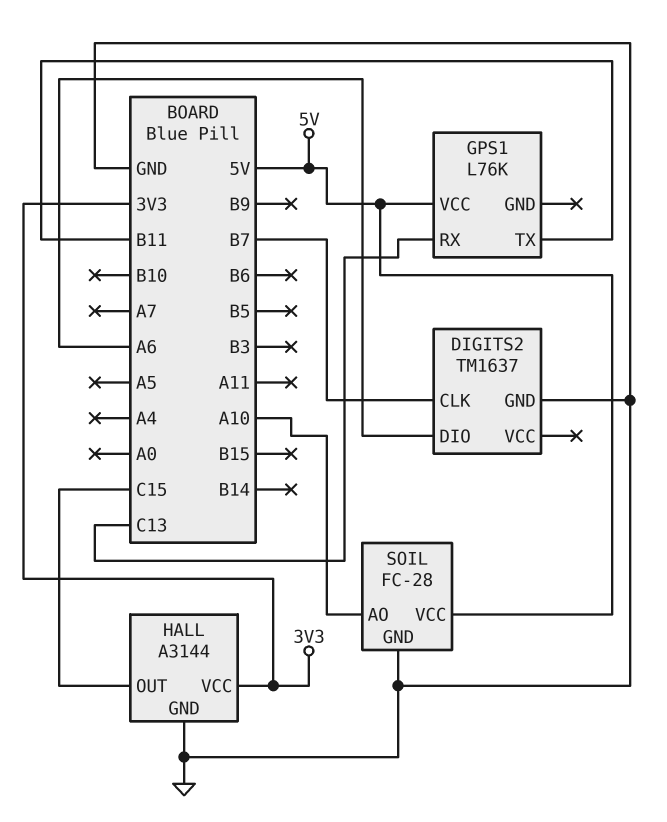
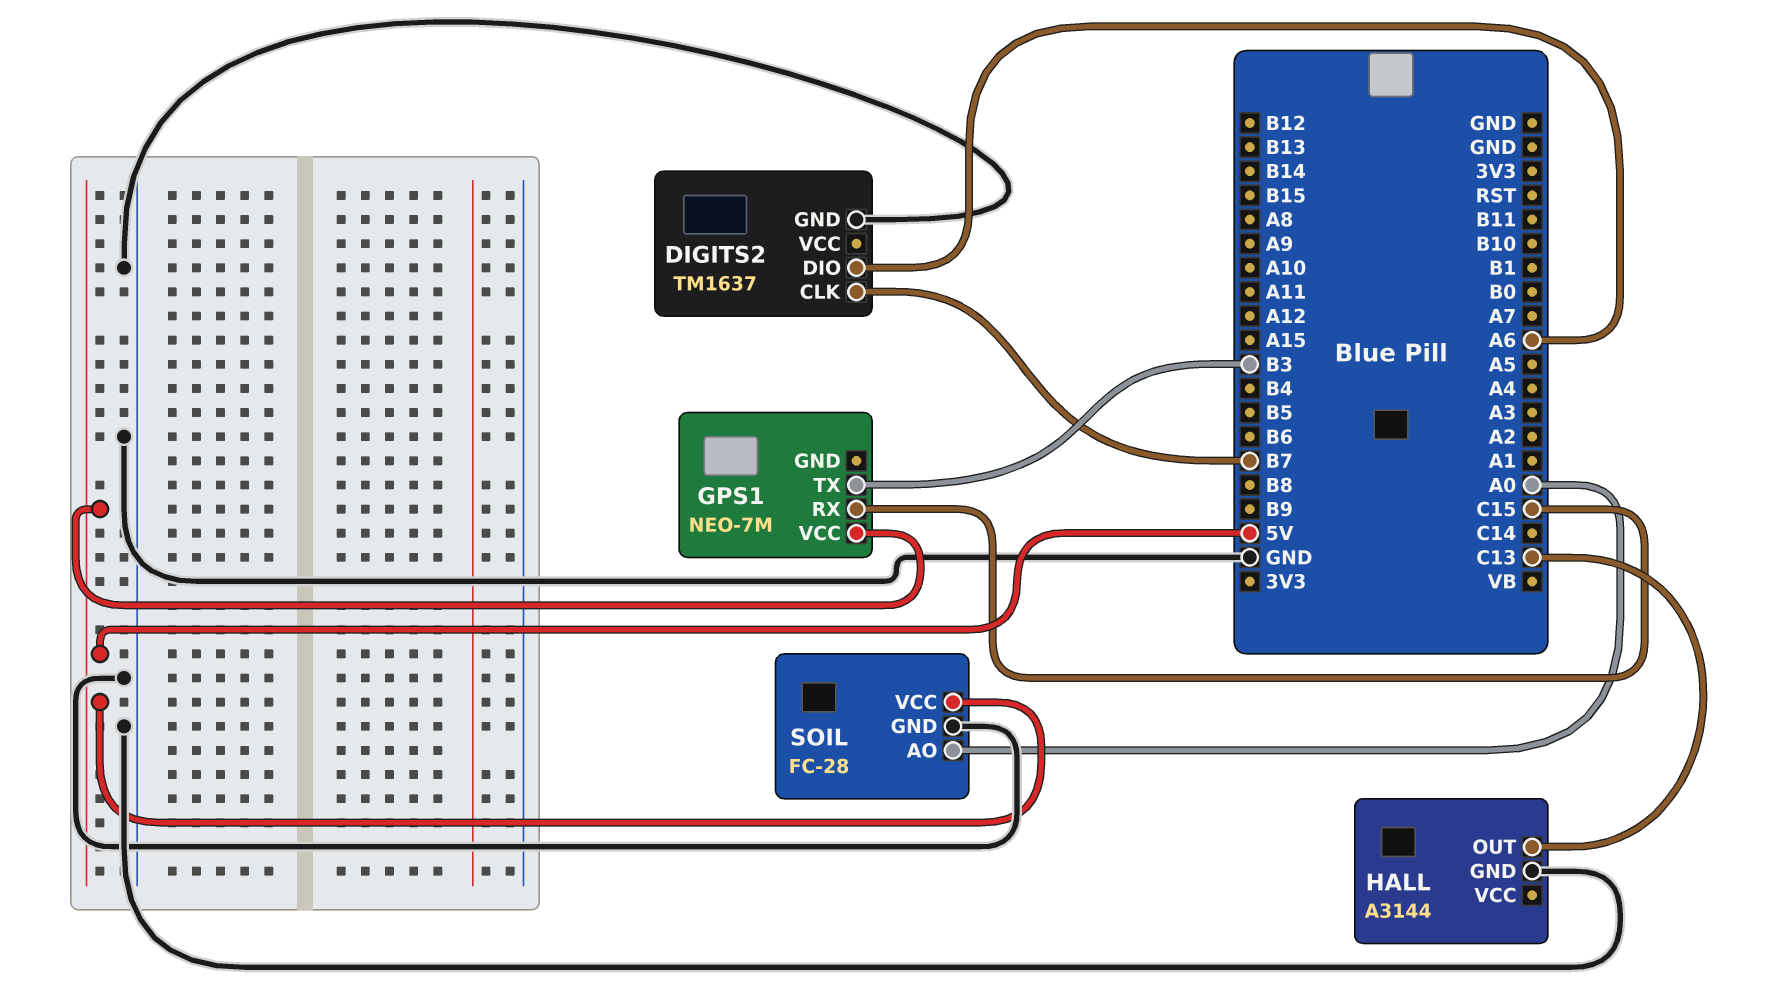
GPS1: L76K -> NEO-7M
GPS1 pin RX: C13 -> C15
GPS1 pin TX: B11 -> B3
HALL pin OUT: C15 -> C13
HALL pin VCC: 3V3 -> none
SOIL pin AO: A10 -> A0

